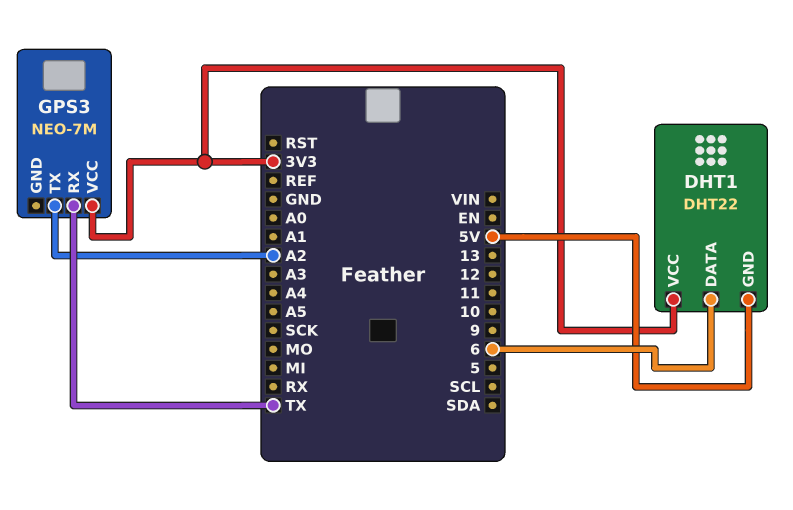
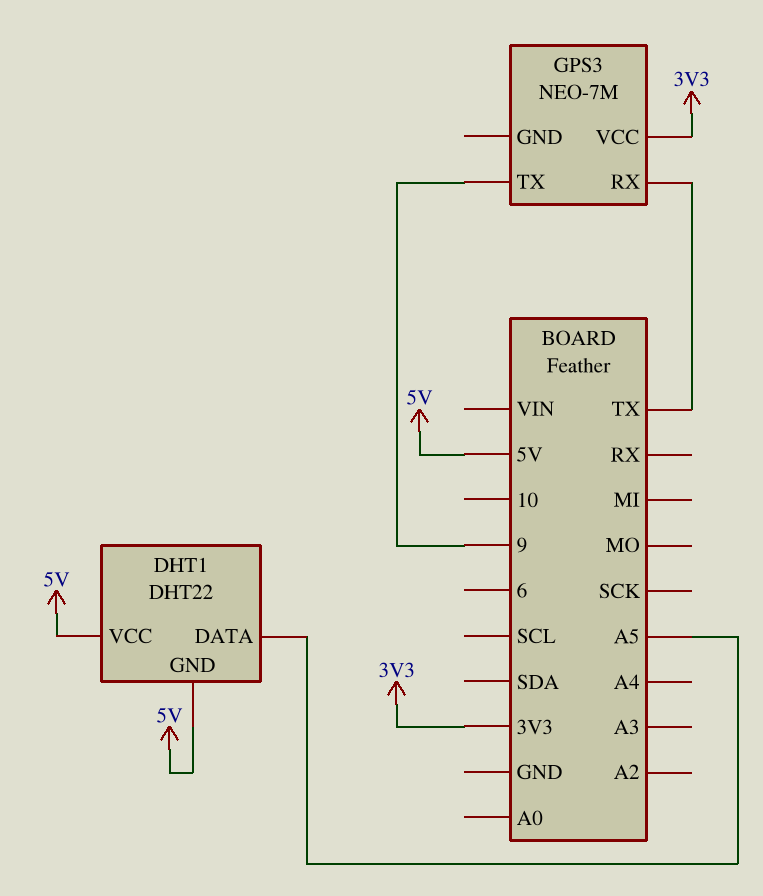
DHT1 pin DATA: 6 -> A5
DHT1 pin VCC: 3V3 -> 5V
GPS3 pin TX: A2 -> 9

